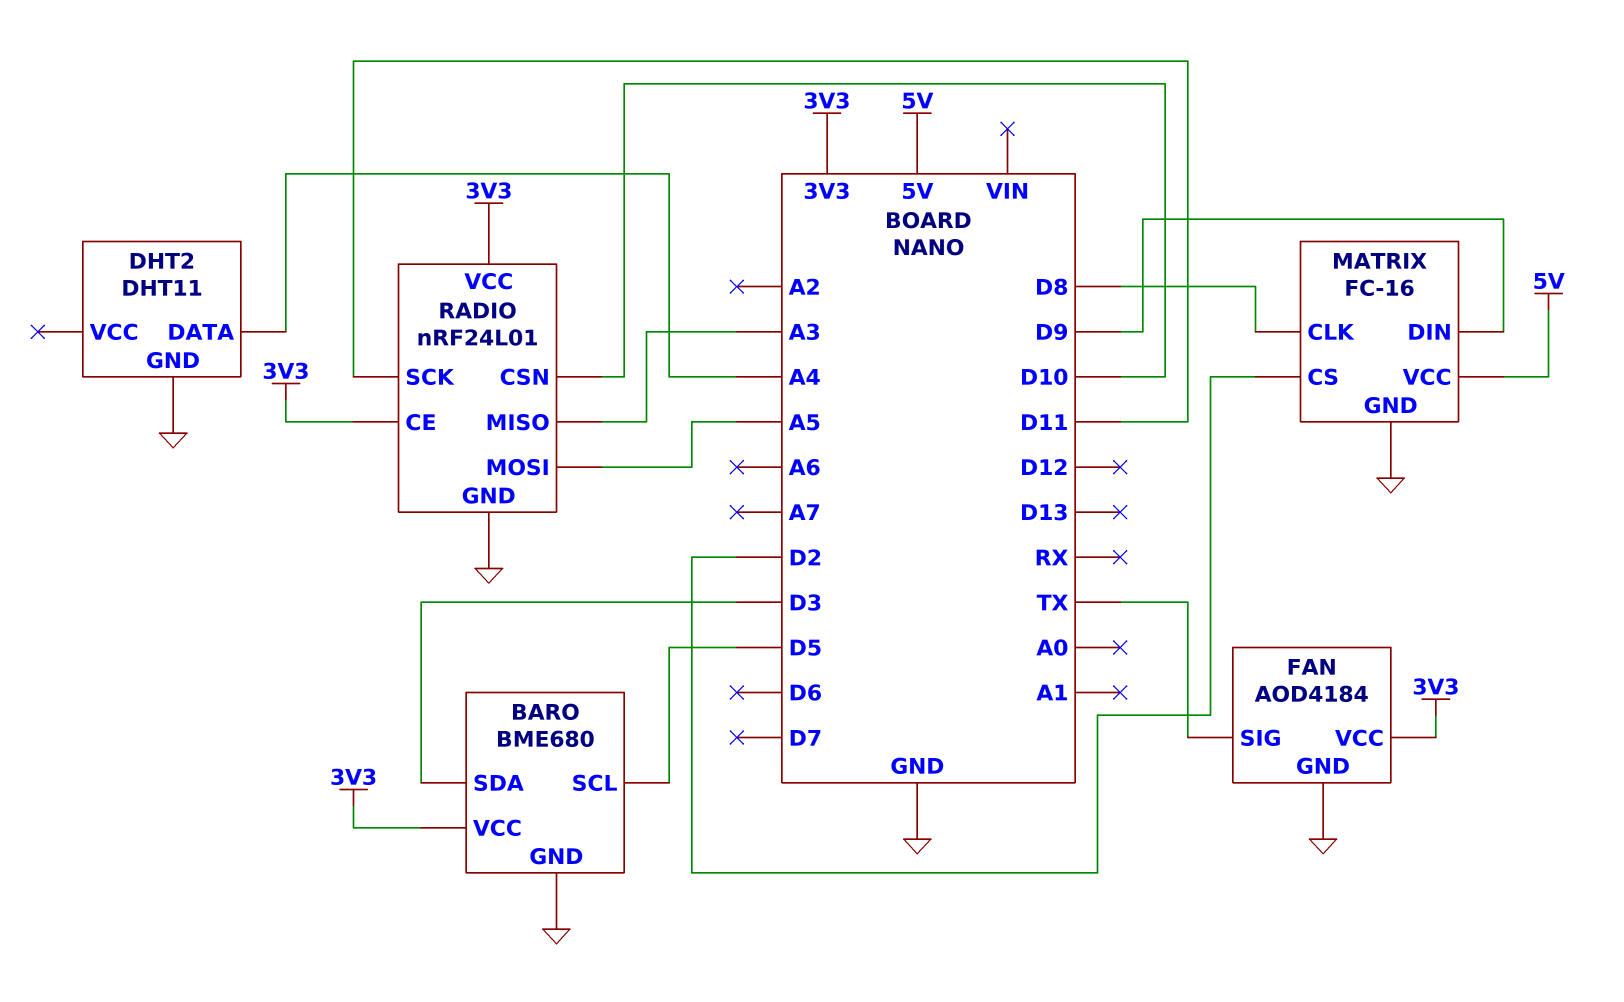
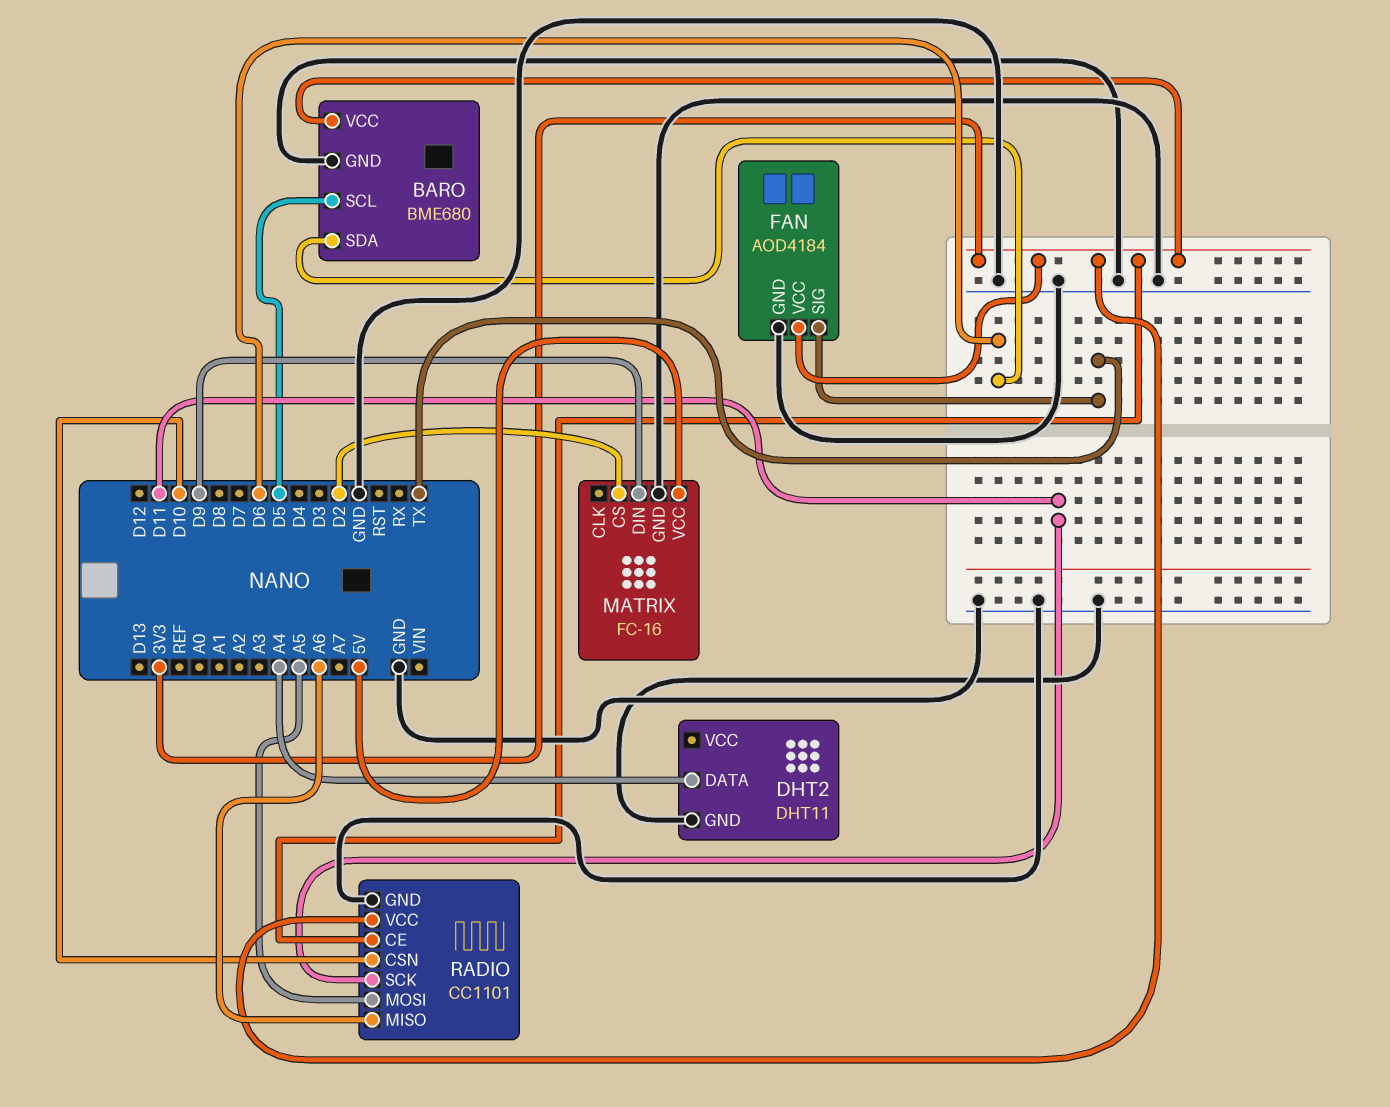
BARO pin SDA: D3 -> D6
MATRIX pin CLK: D8 -> none
RADIO: nRF24L01 -> CC1101
RADIO pin MISO: A3 -> A6

